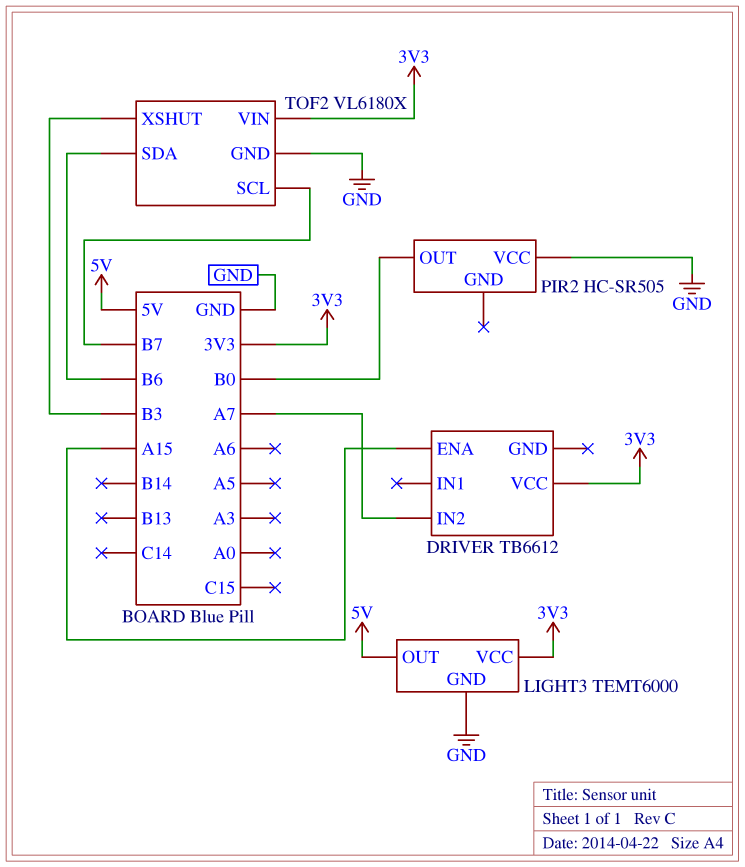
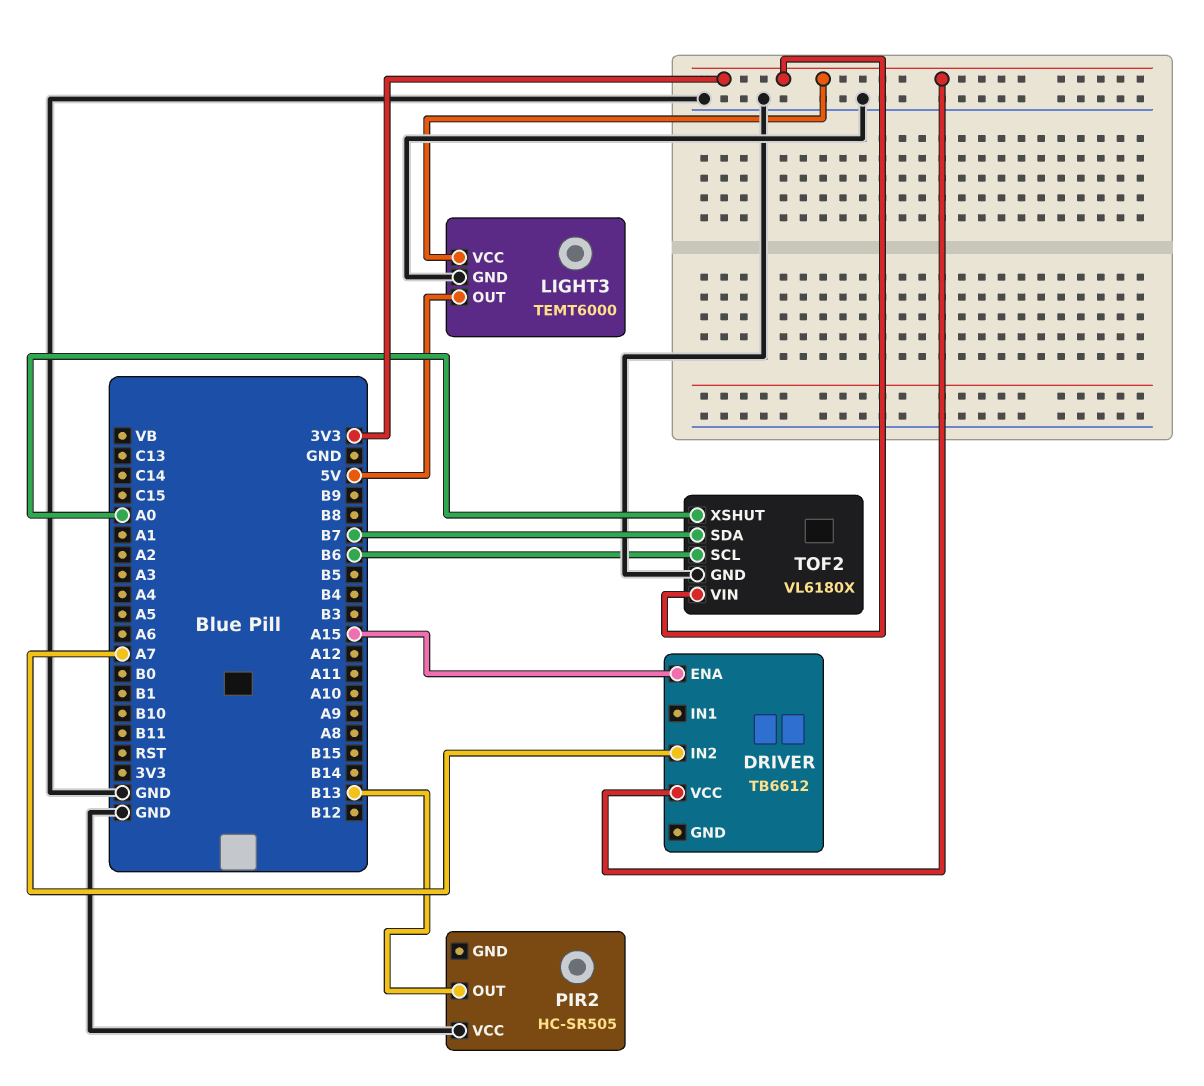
PIR2 pin OUT: B0 -> B13
TOF2 pin SCL: B7 -> B6
TOF2 pin SDA: B6 -> B7
TOF2 pin XSHUT: B3 -> A0

